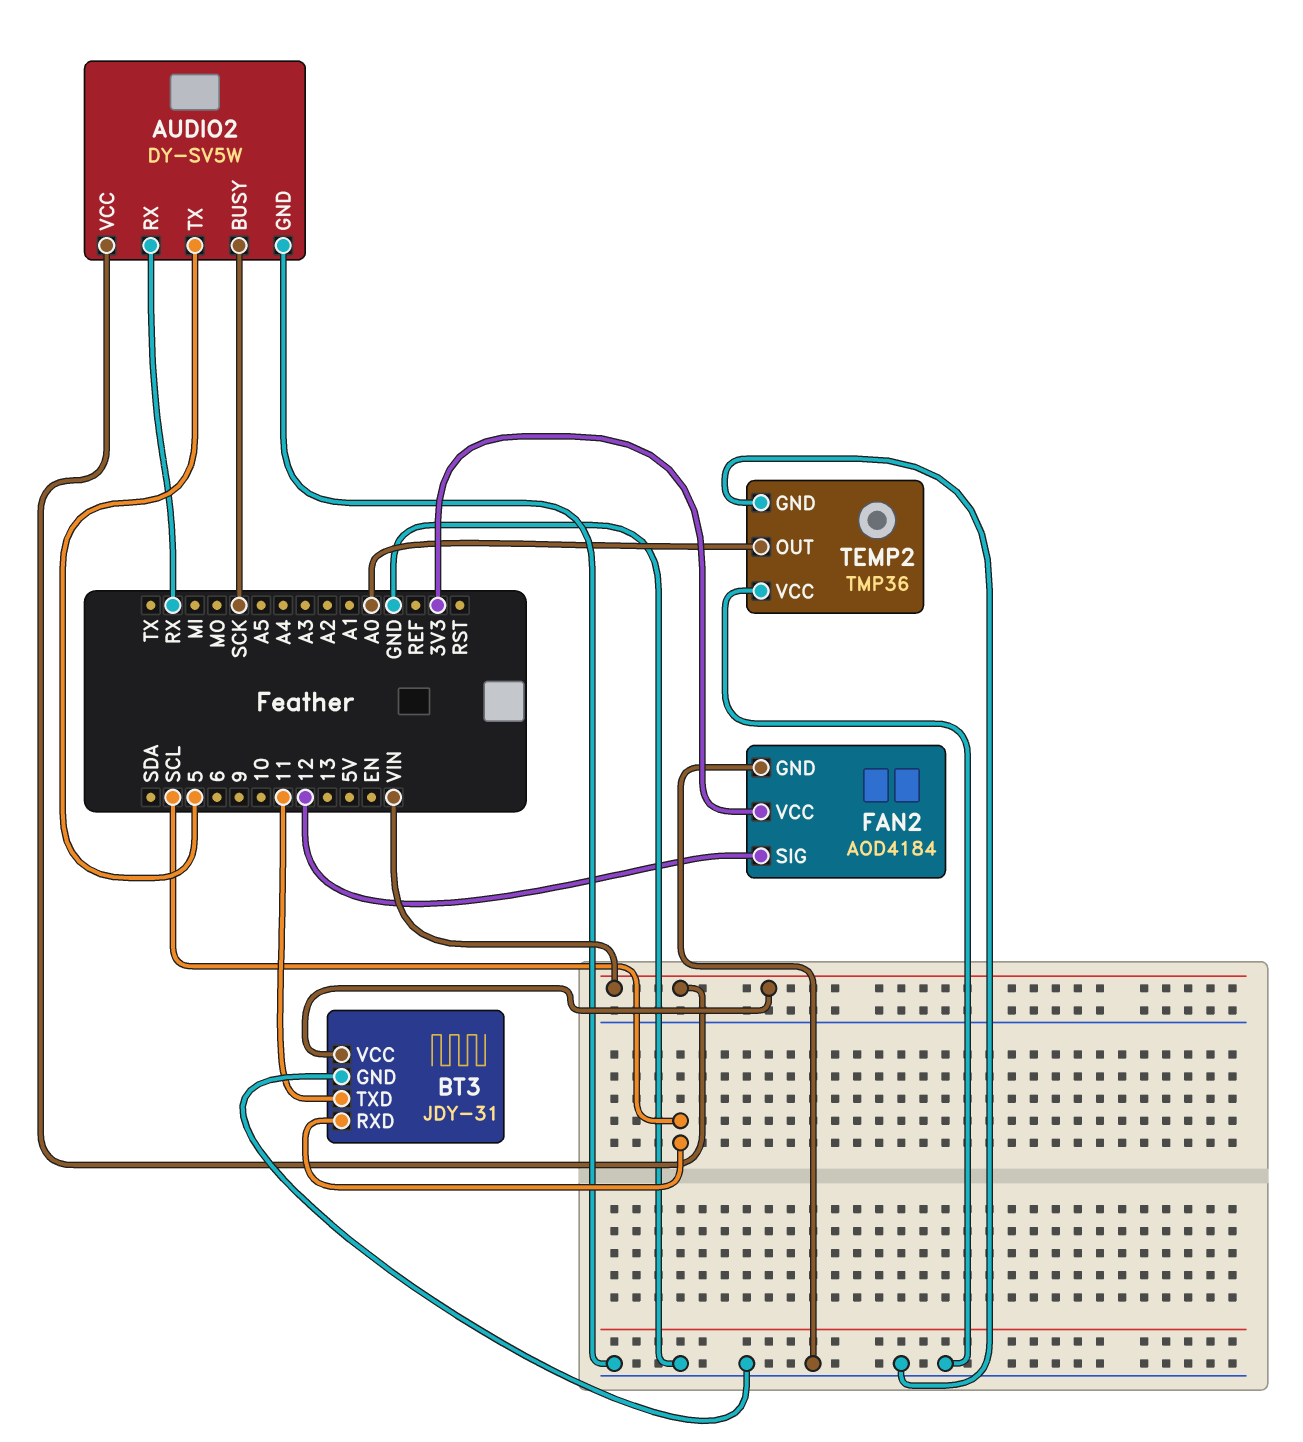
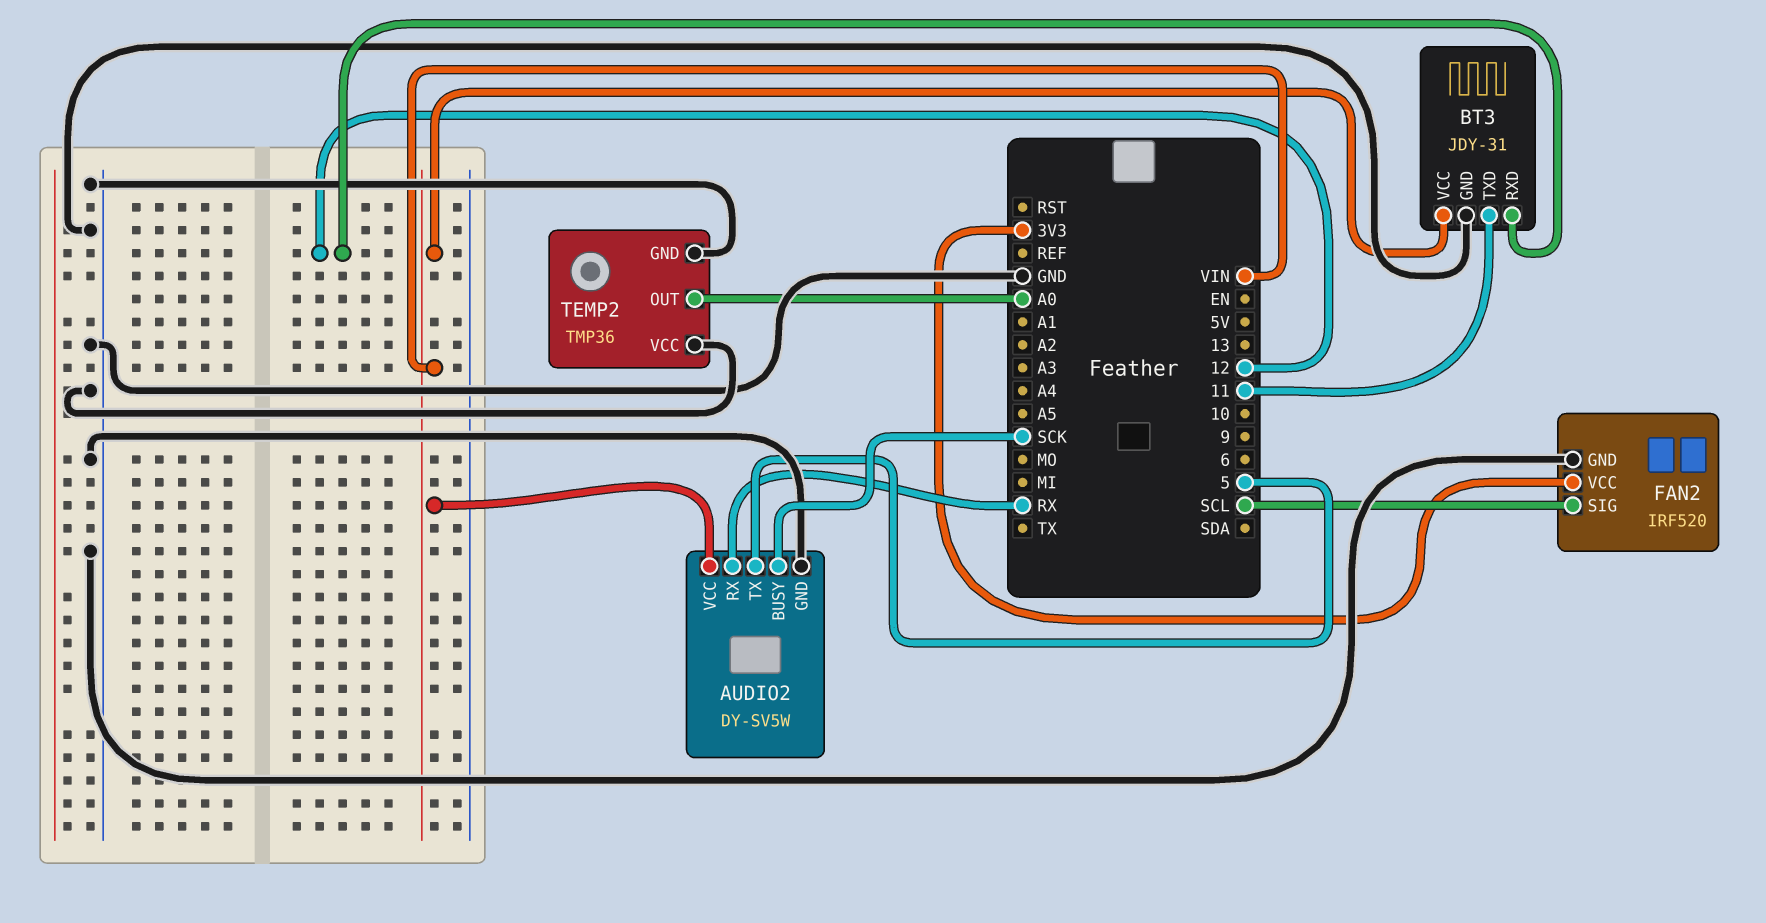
BT3 pin RXD: SCL -> 12
FAN2: AOD4184 -> IRF520
FAN2 pin SIG: 12 -> SCL

